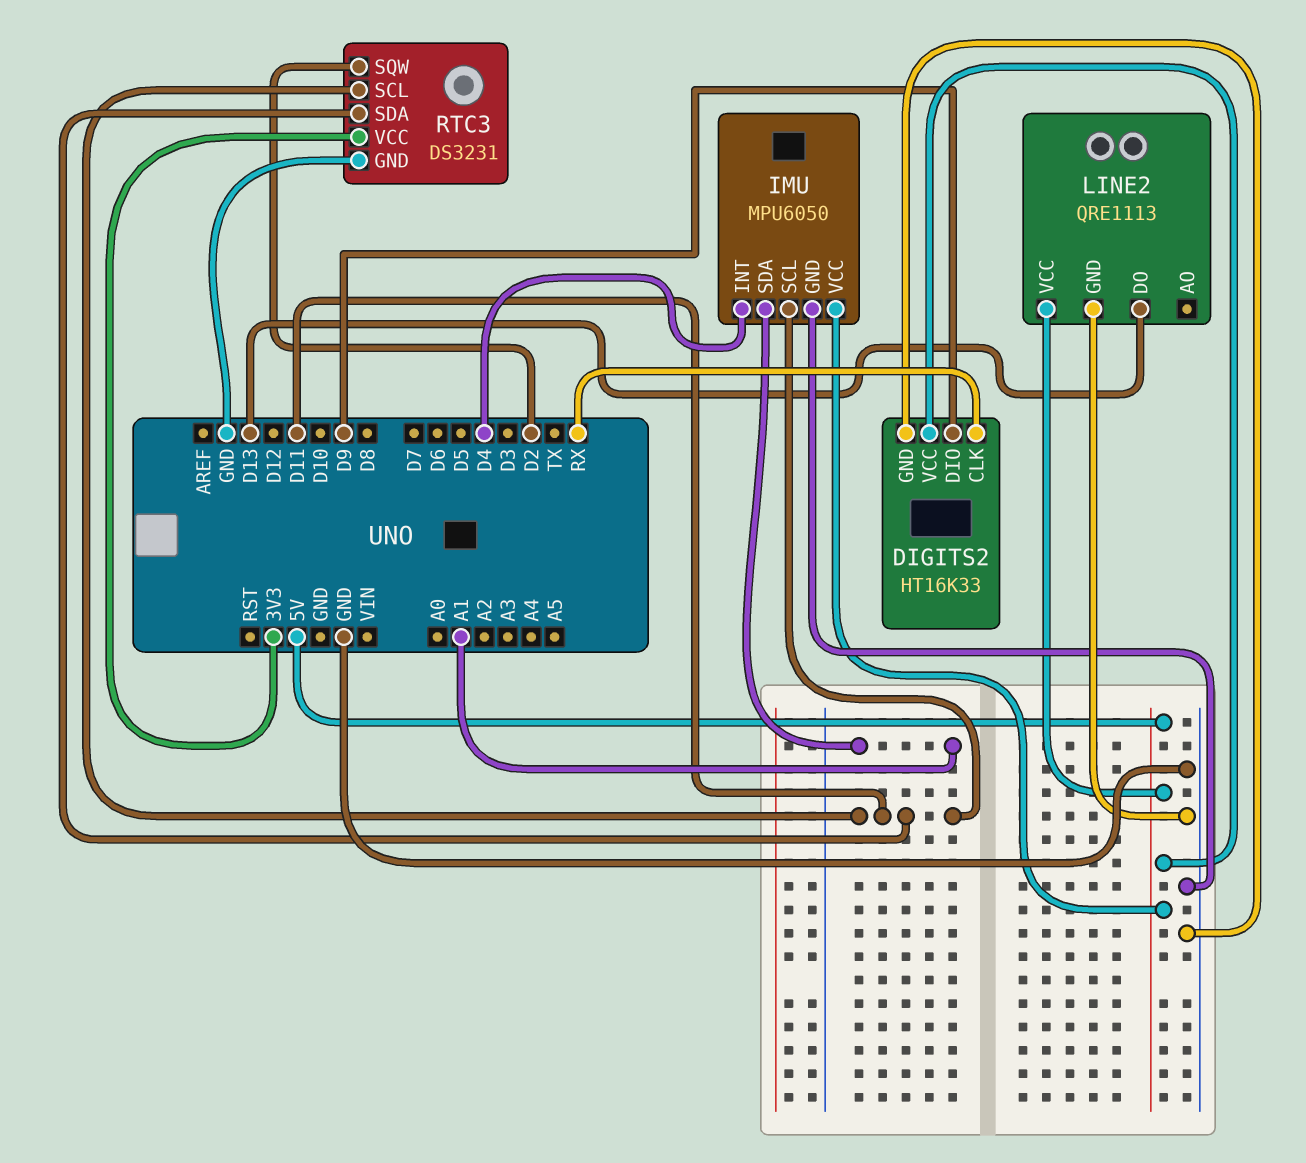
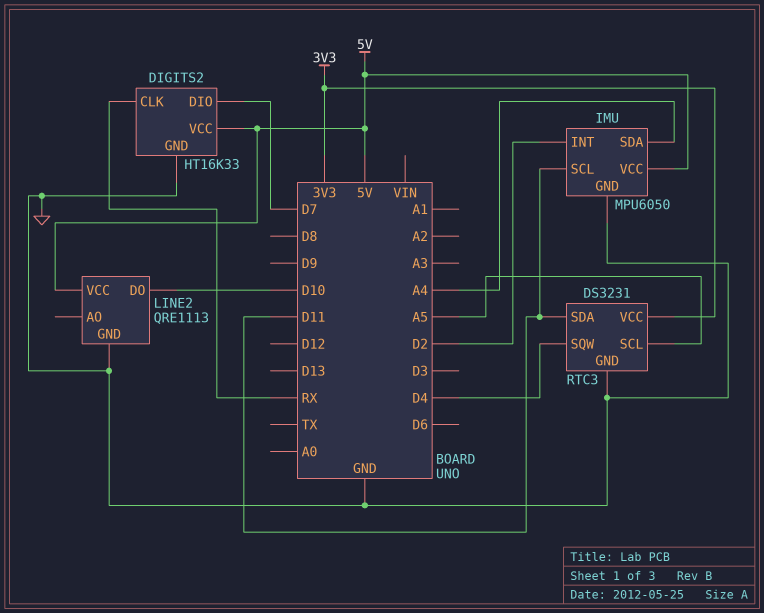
DIGITS2 pin DIO: D9 -> D7
IMU pin INT: D4 -> D2
IMU pin SDA: A1 -> A4
LINE2 pin DO: D13 -> D10
RTC3 pin SCL: D11 -> A5
RTC3 pin SQW: D2 -> D4

